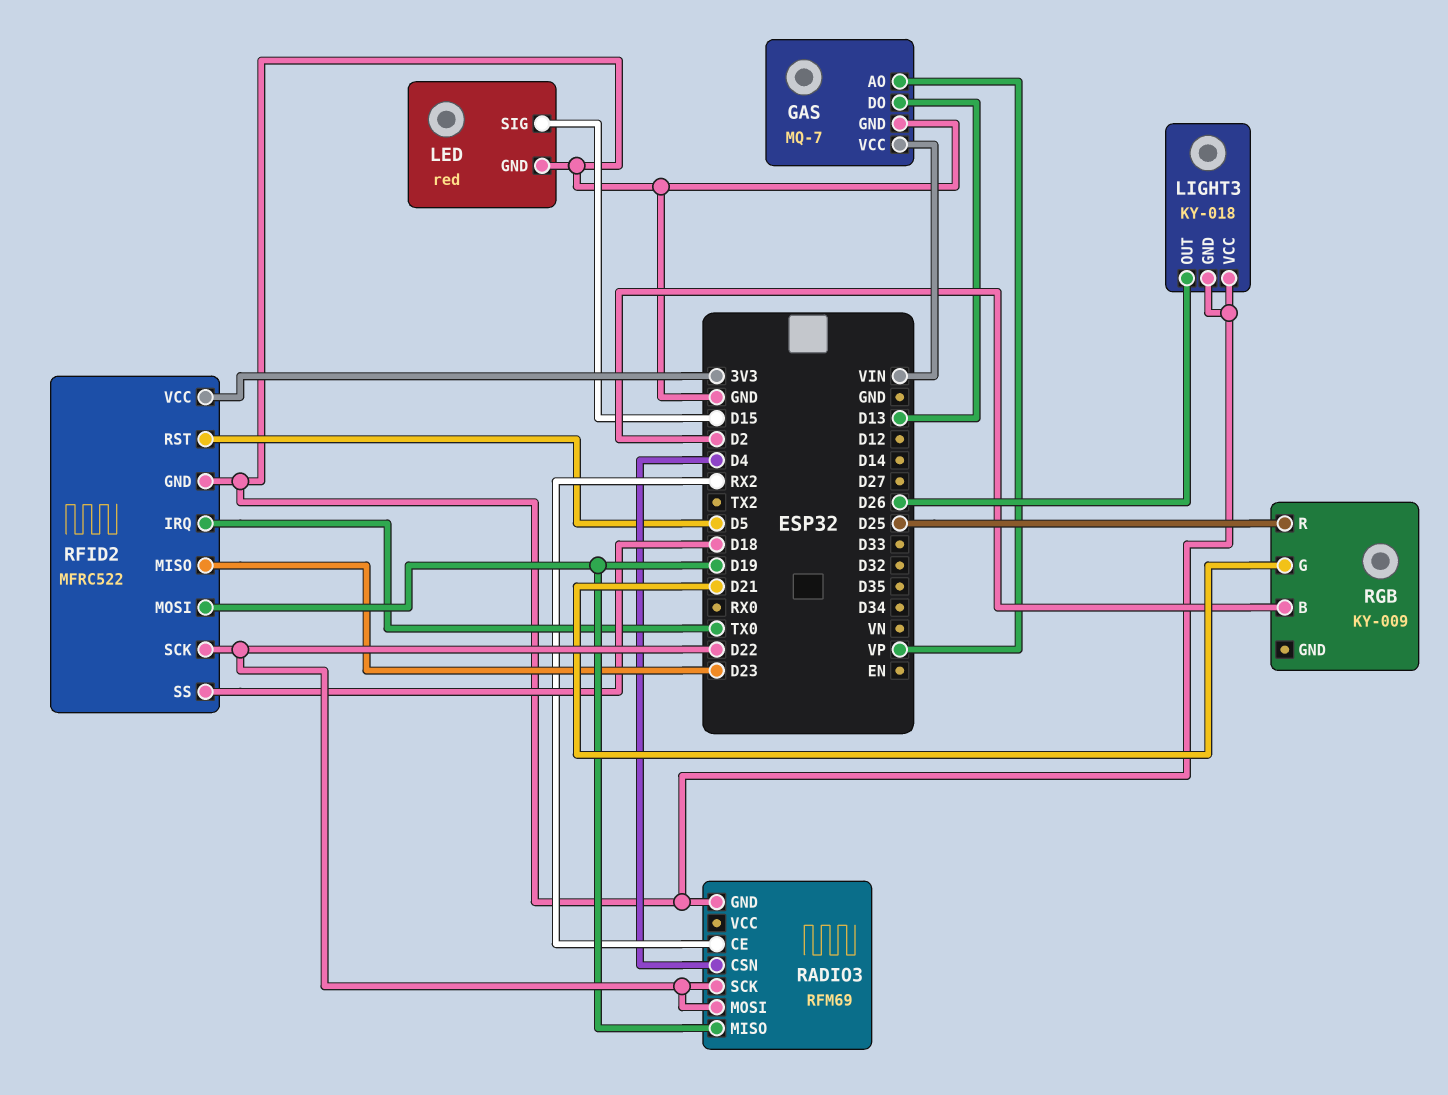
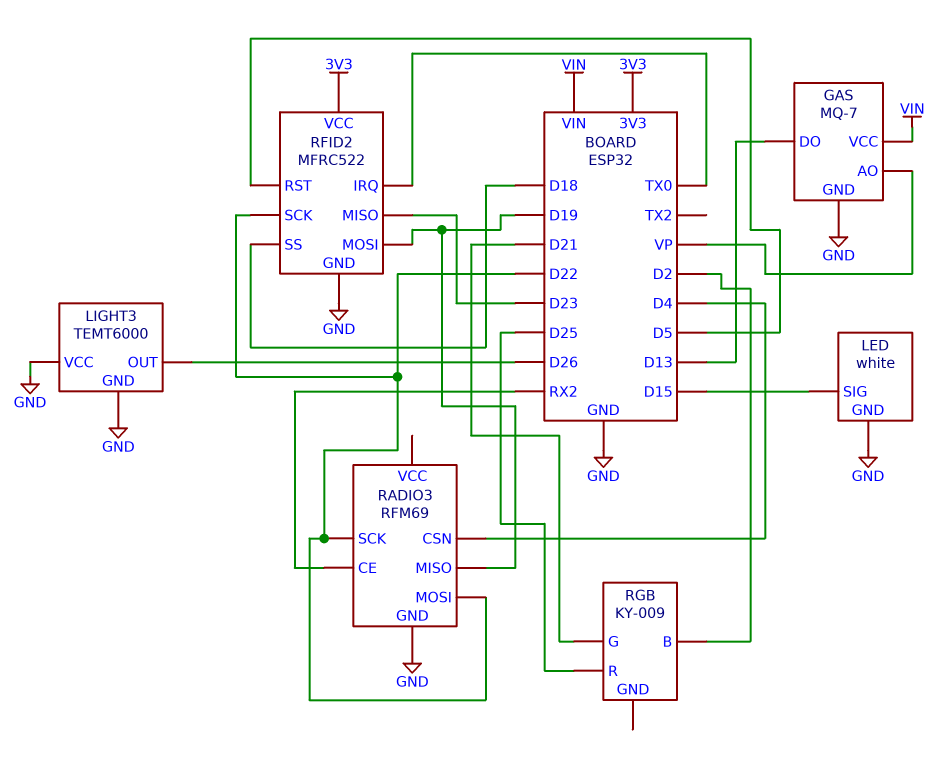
LED: red -> white
LIGHT3: KY-018 -> TEMT6000

